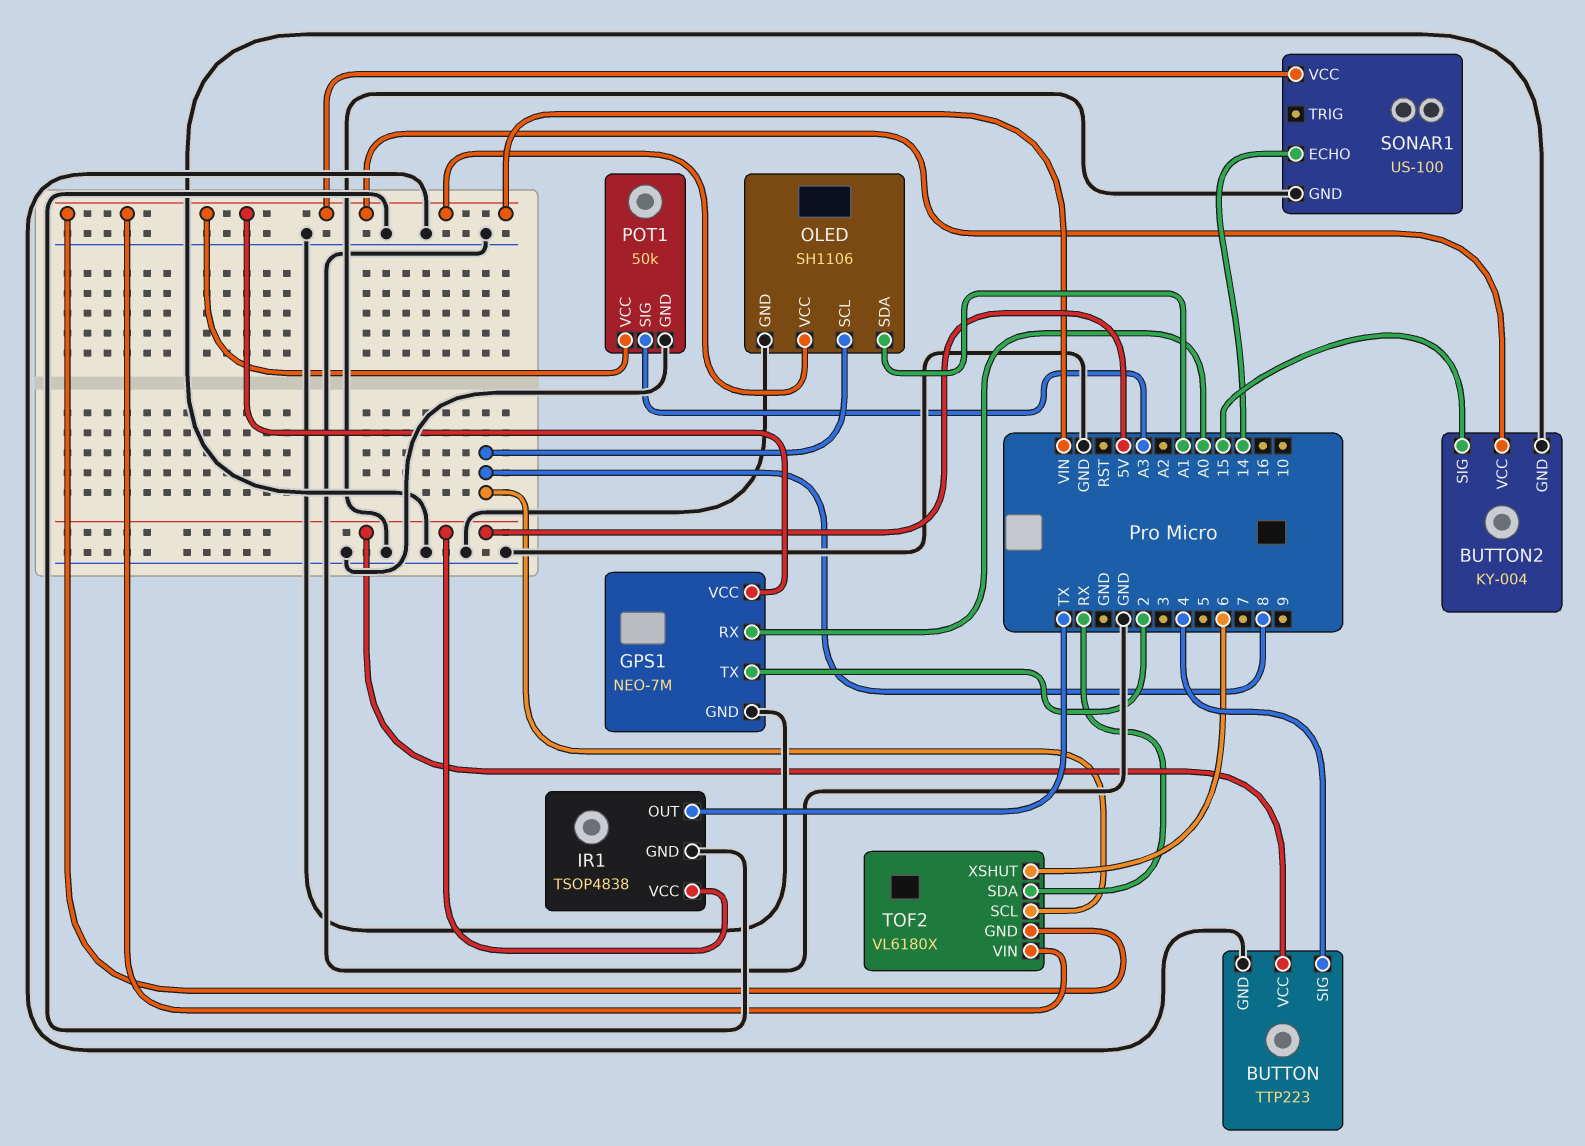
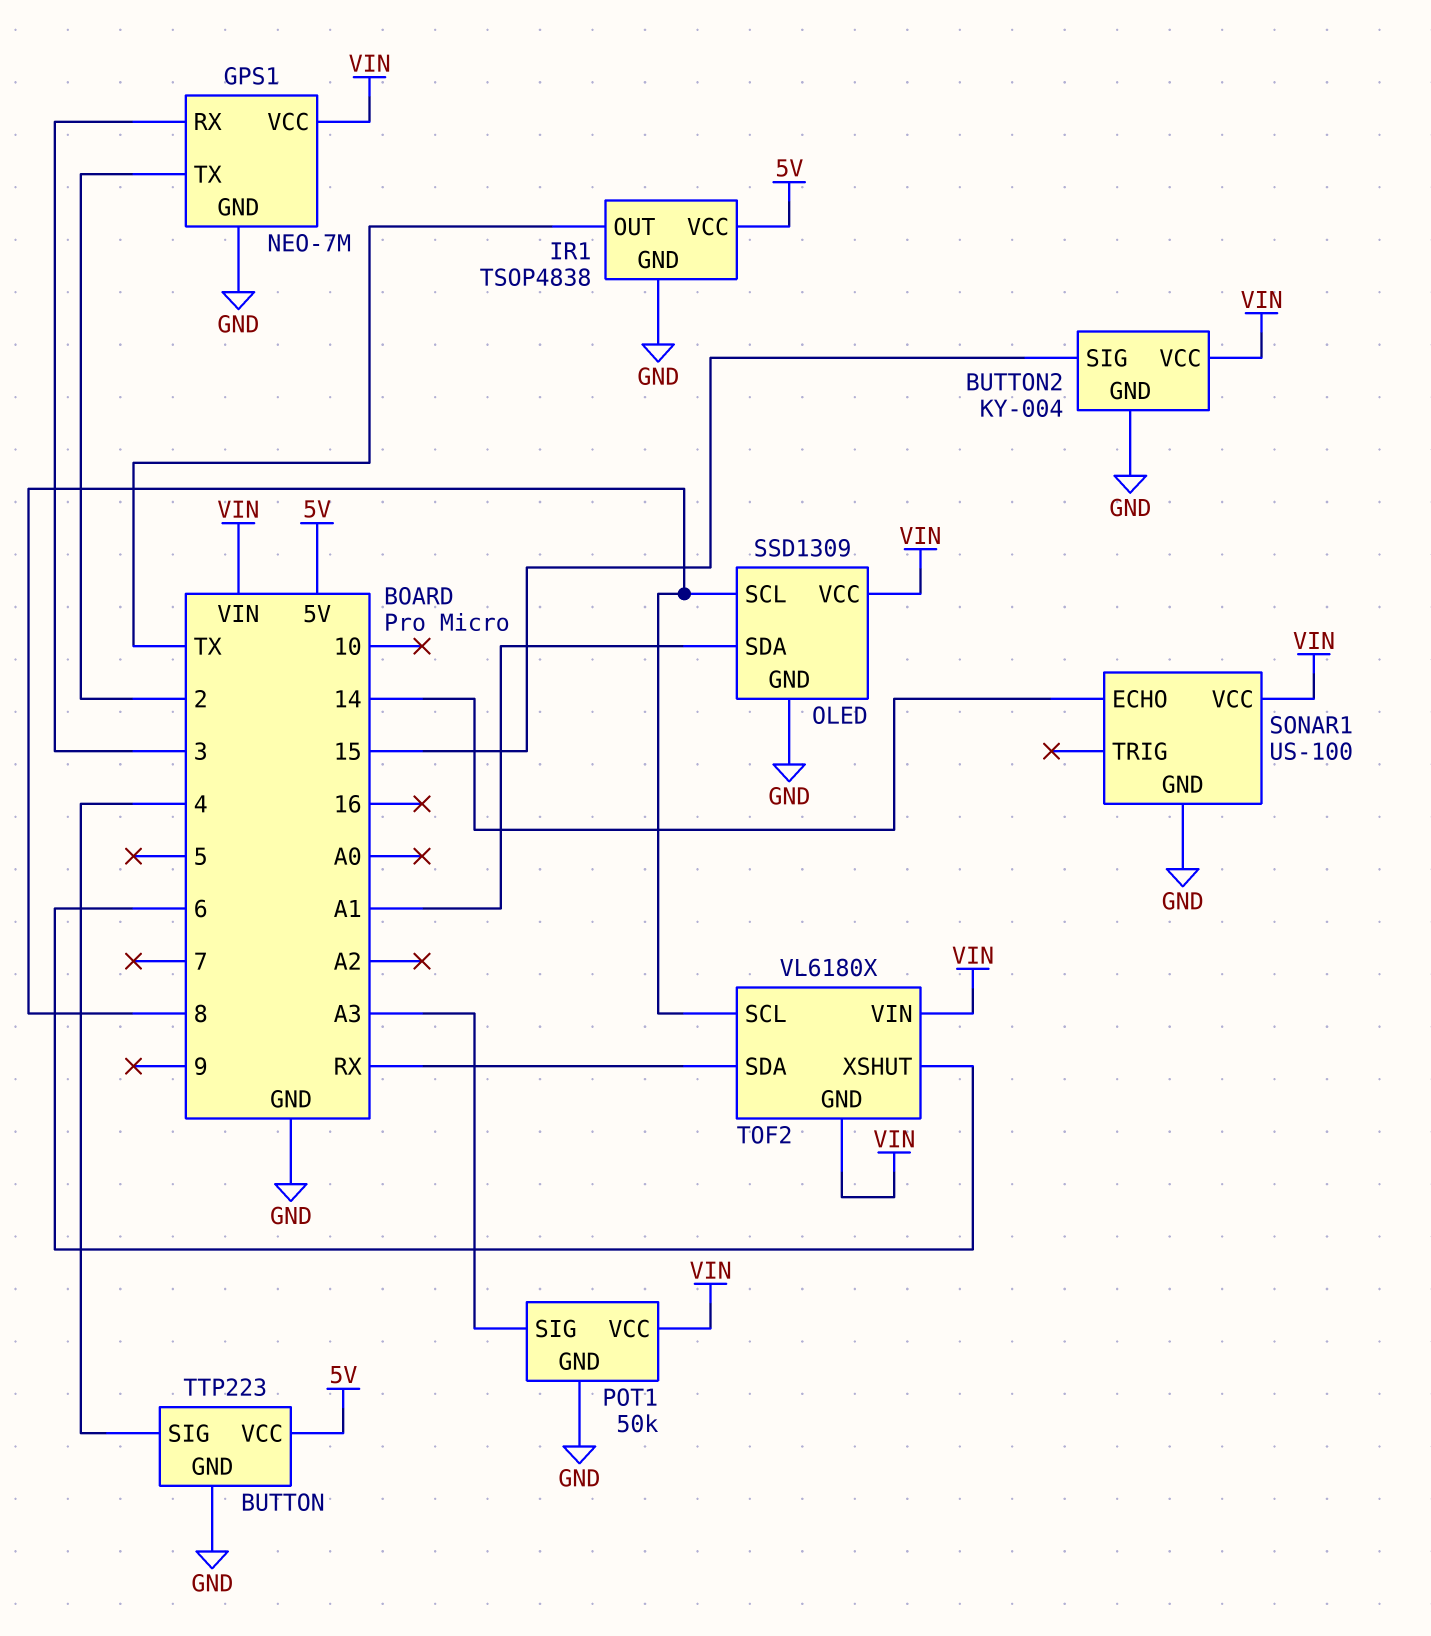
GPS1 pin RX: A0 -> 3
OLED: SH1106 -> SSD1309

